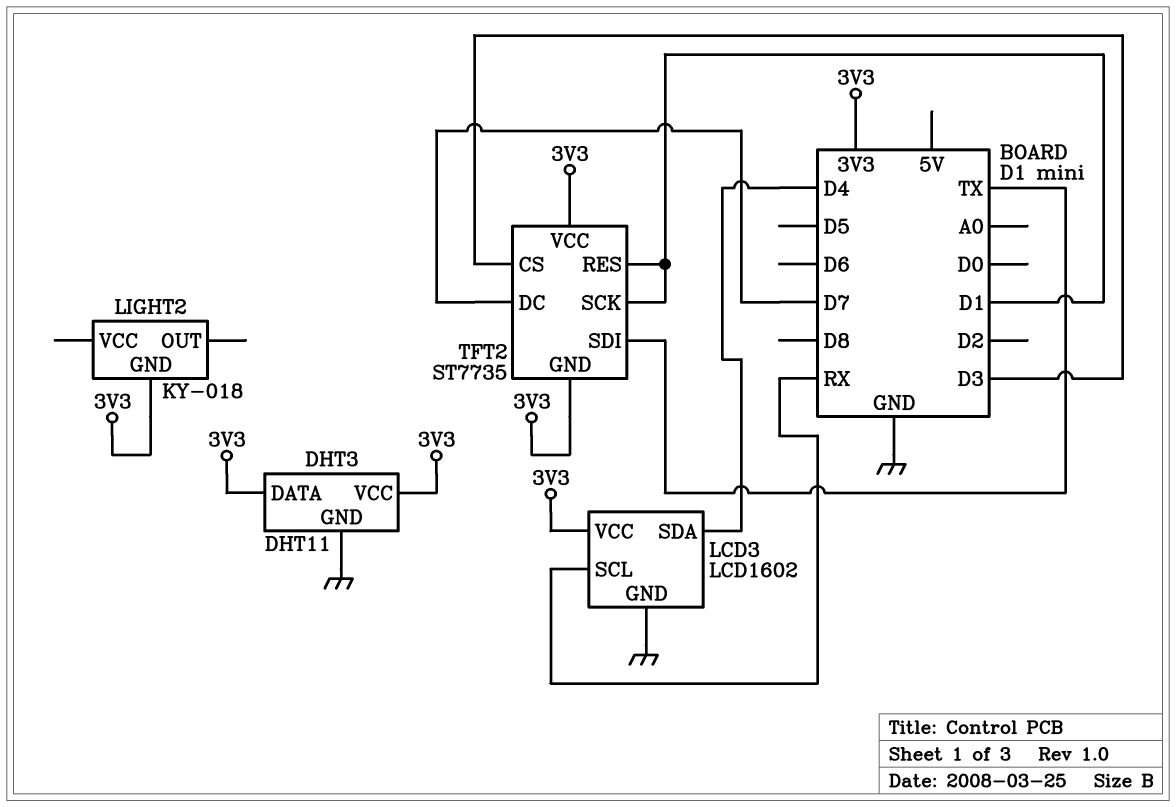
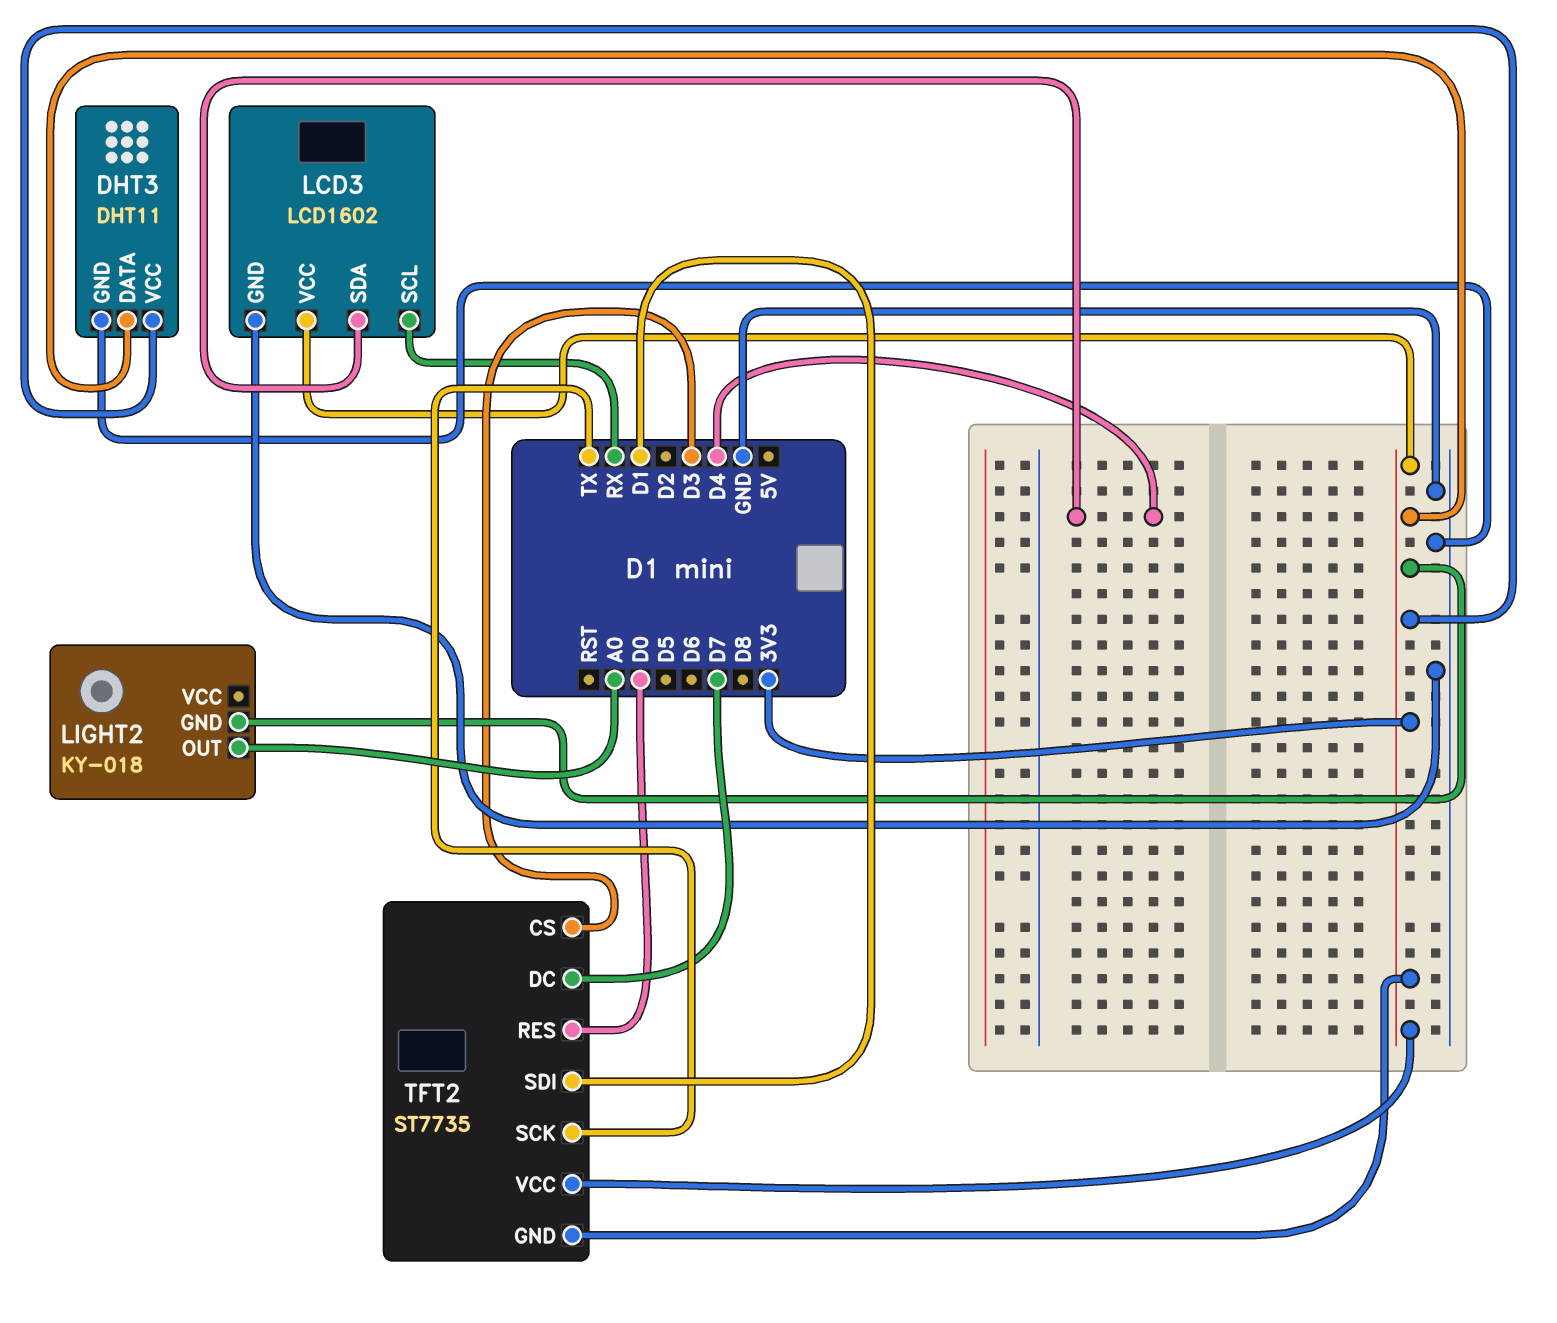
LIGHT2 pin OUT: none -> A0
TFT2 pin RES: D1 -> D0
TFT2 pin SCK: D1 -> TX
TFT2 pin SDI: TX -> D1

